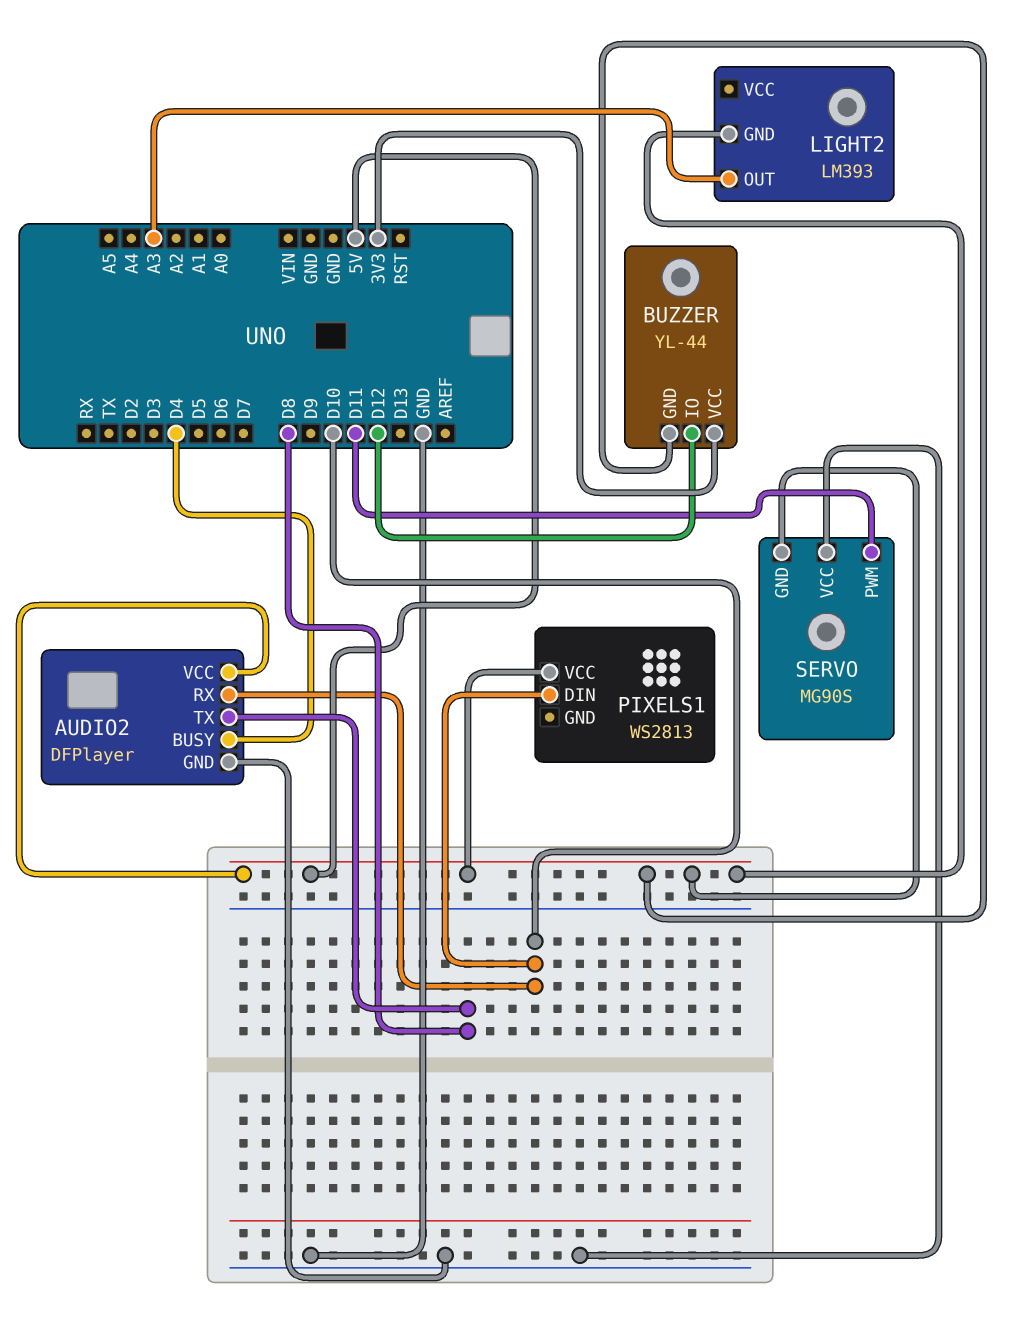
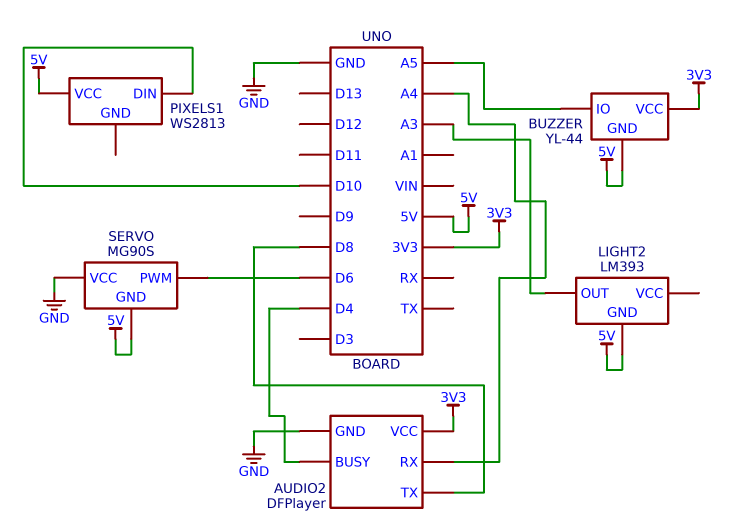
AUDIO2 pin RX: D10 -> A4
AUDIO2 pin VCC: 5V -> 3V3
BUZZER pin IO: D12 -> A5
SERVO pin PWM: D11 -> D6

